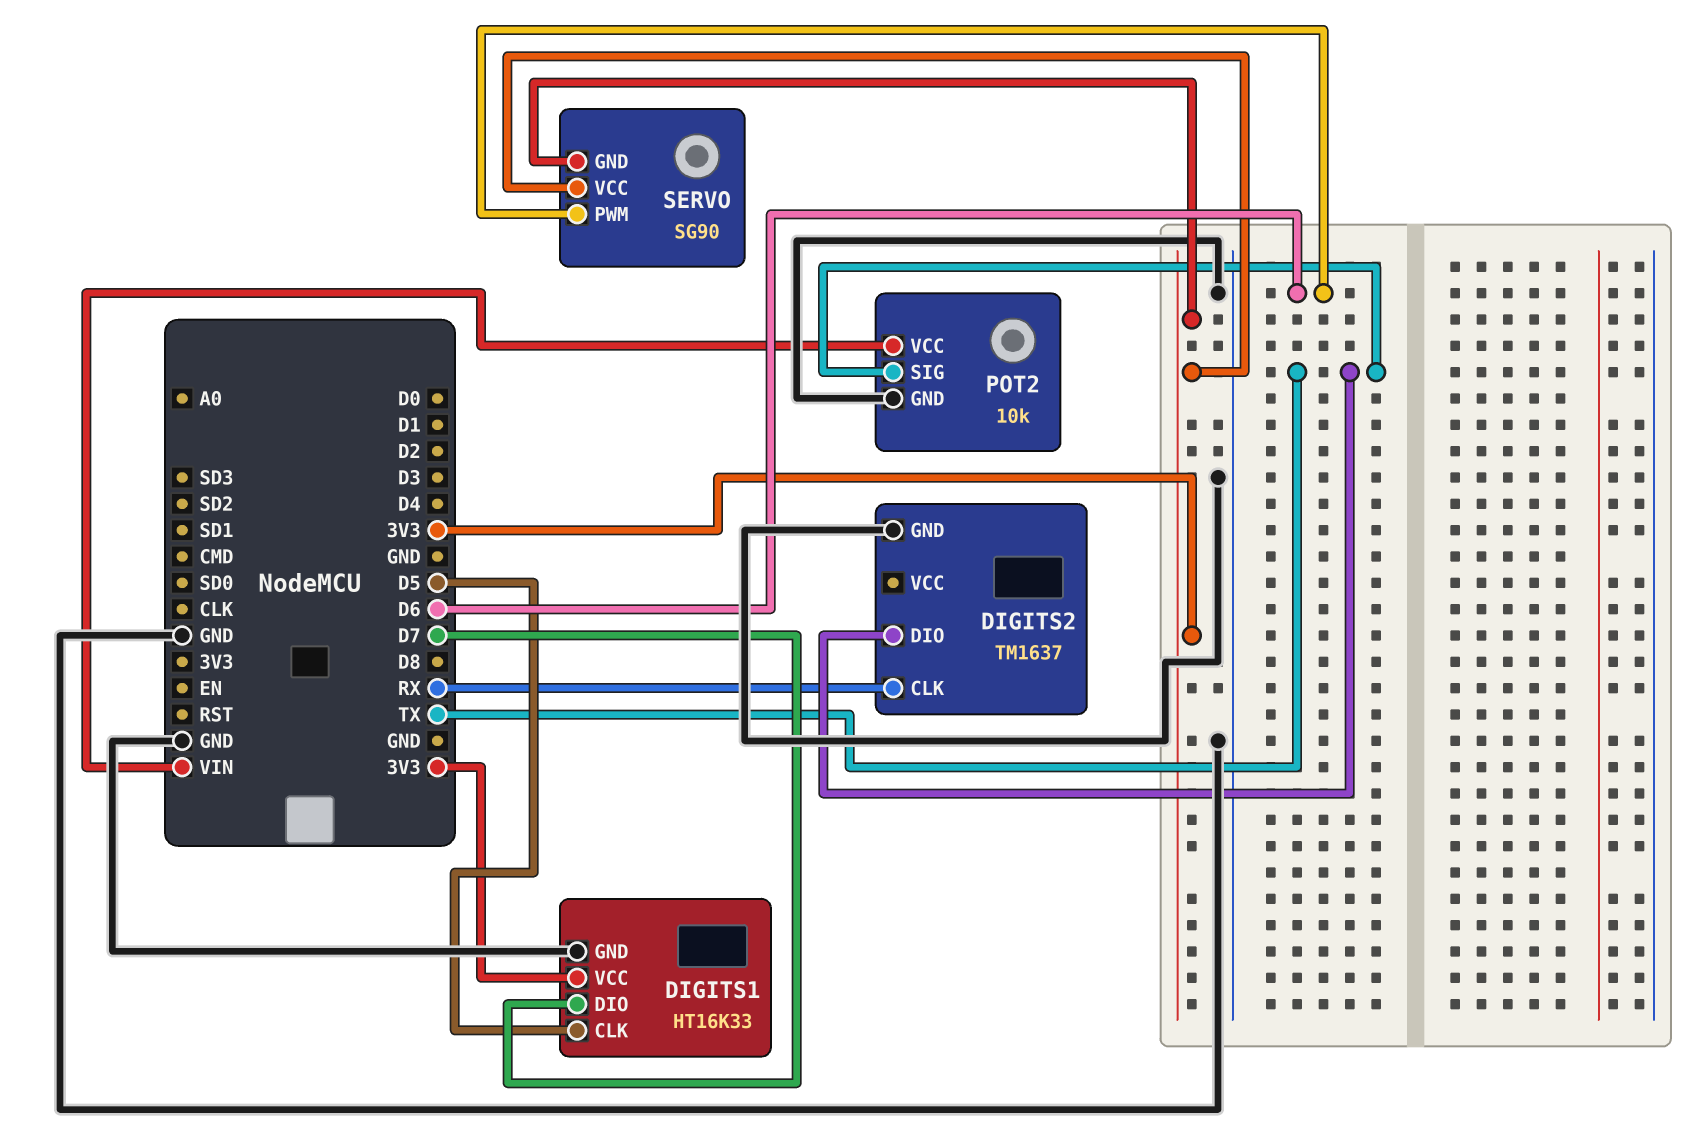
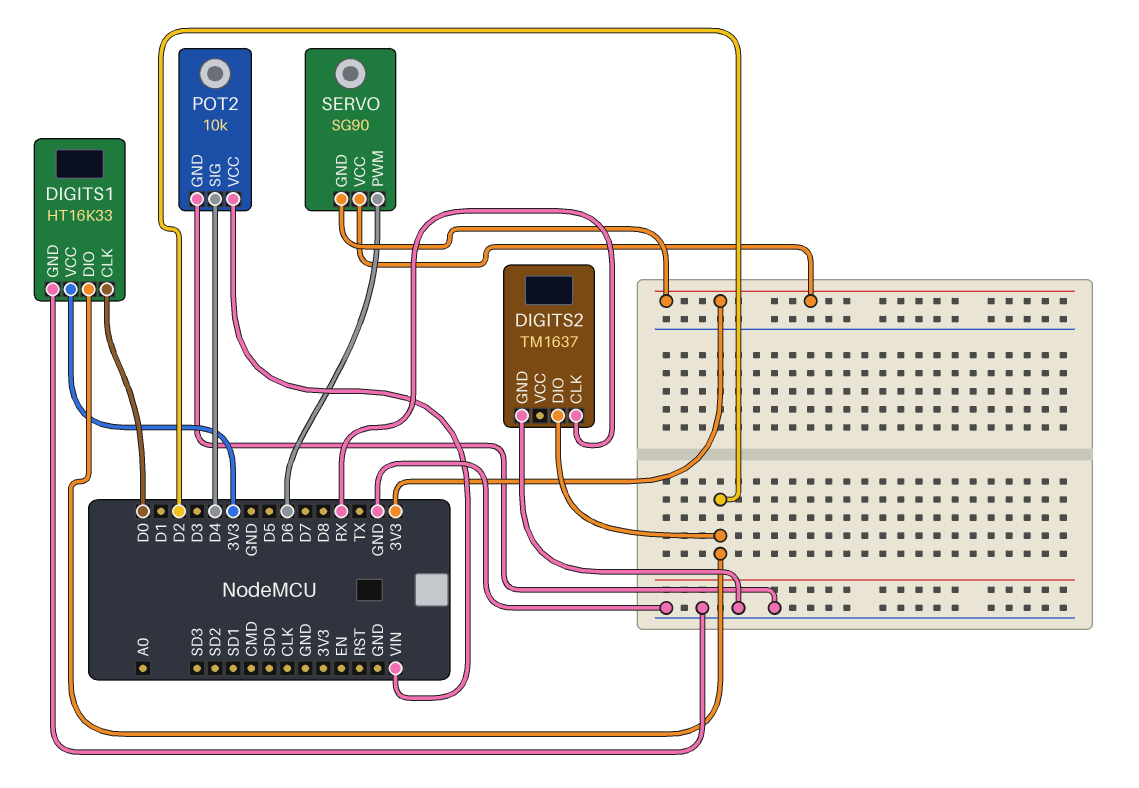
DIGITS1 pin CLK: D5 -> D0
DIGITS1 pin DIO: D7 -> D2
DIGITS2 pin DIO: TX -> D2
POT2 pin SIG: TX -> D4

